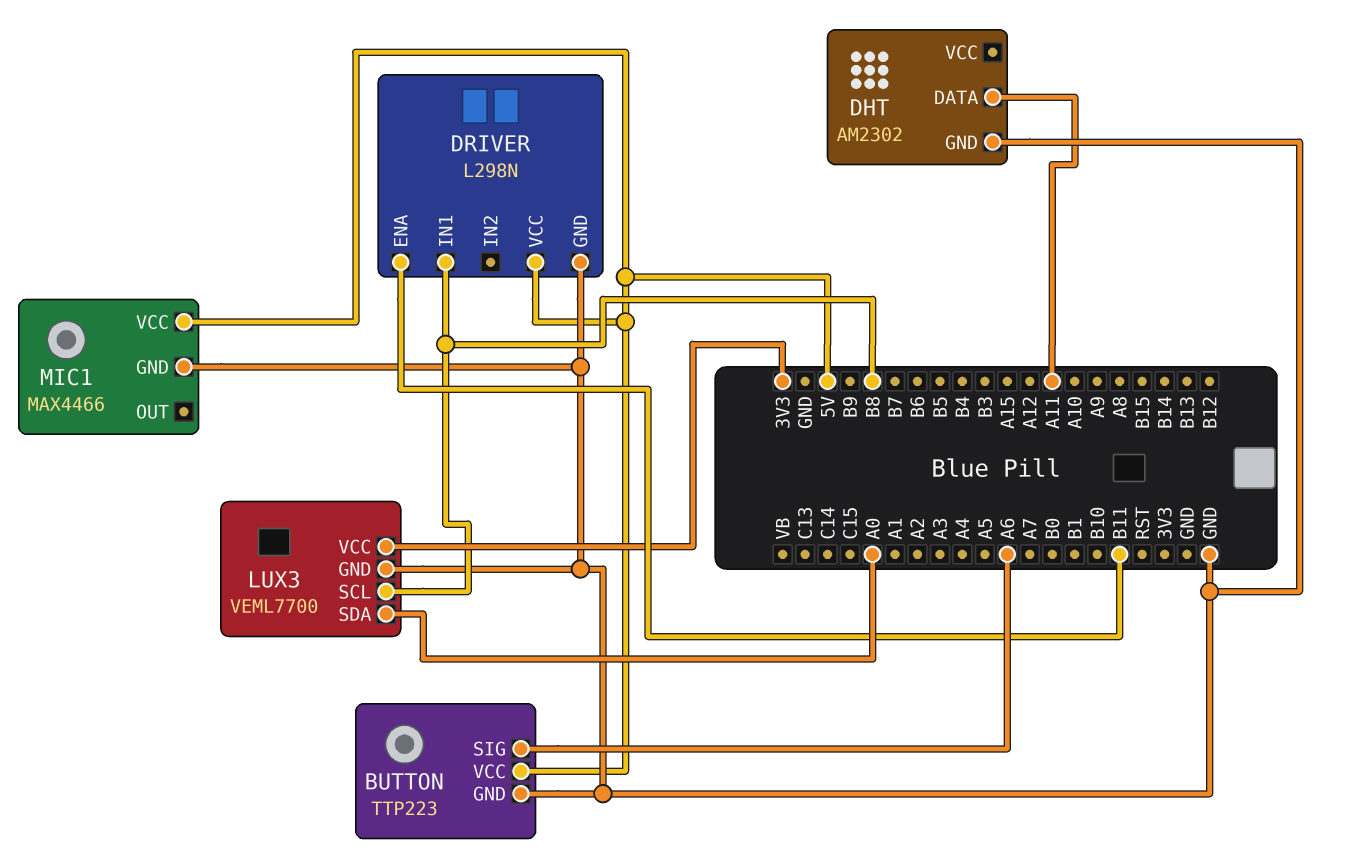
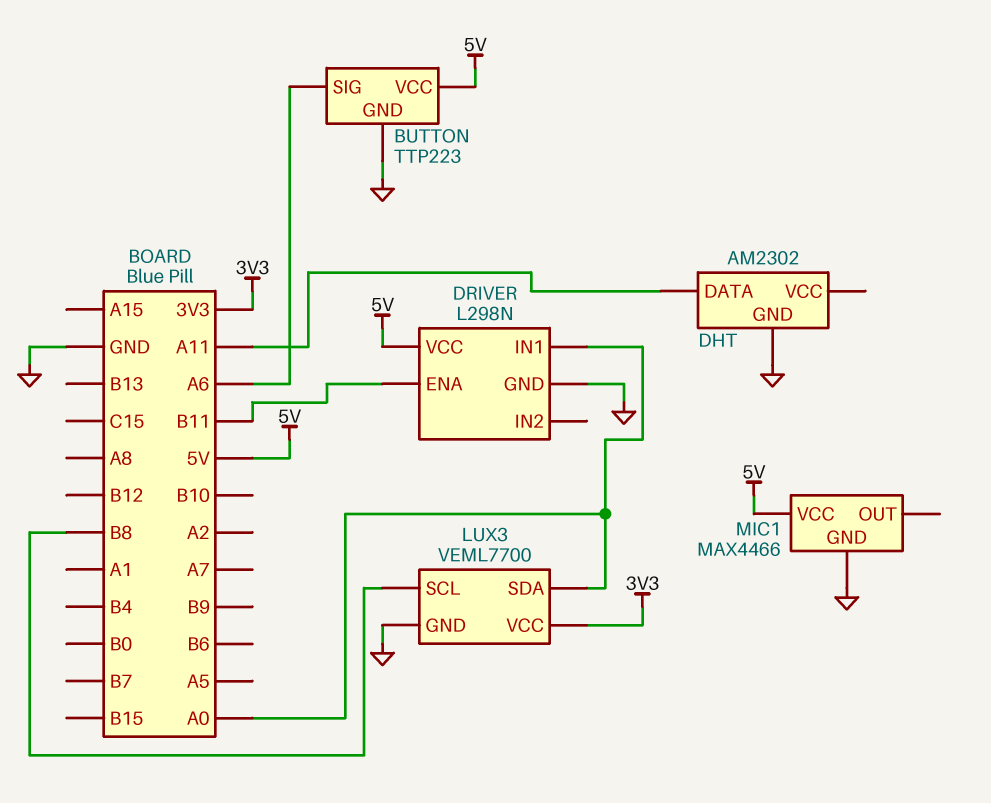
DRIVER pin IN1: B8 -> A0

